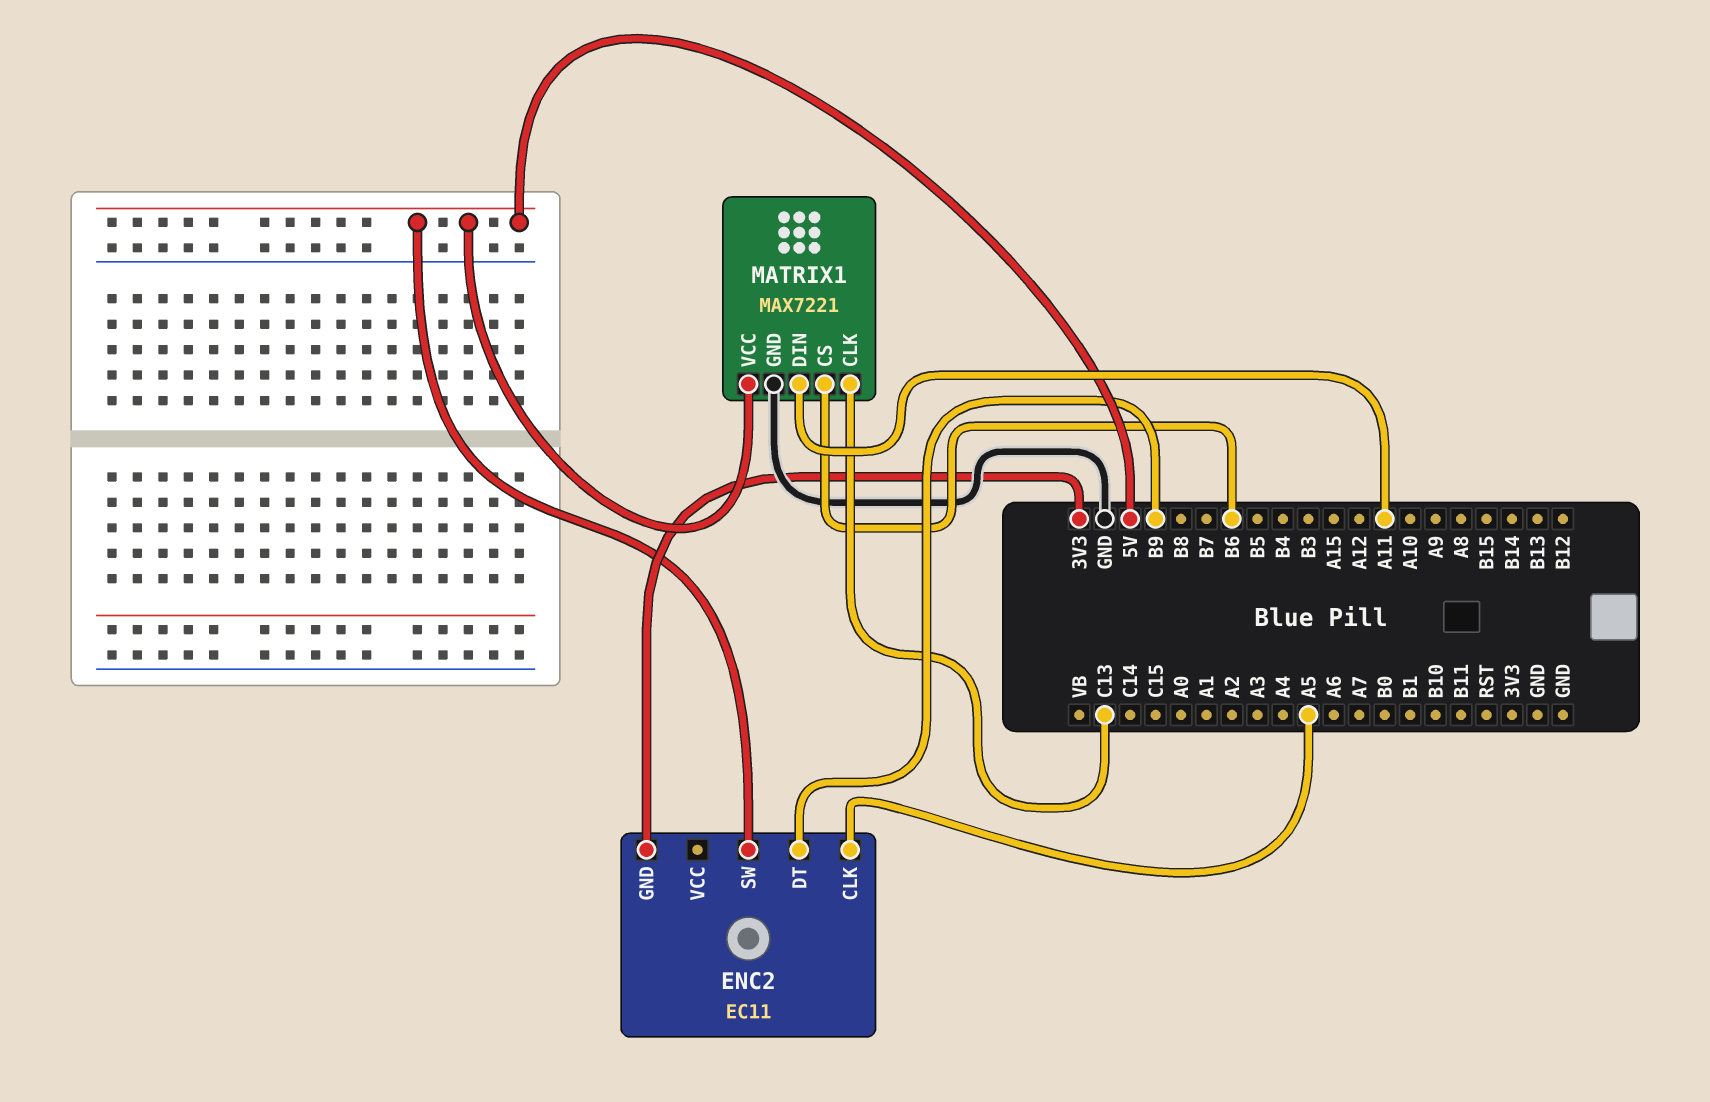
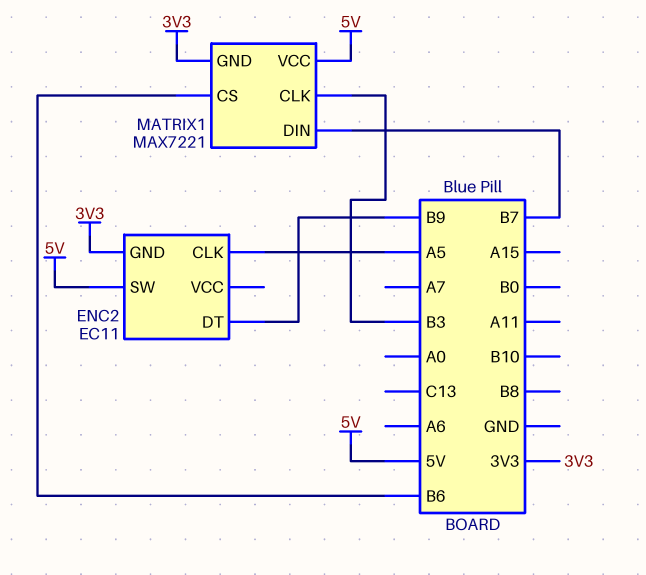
MATRIX1 pin CLK: C13 -> B3
MATRIX1 pin DIN: A11 -> B7
MATRIX1 pin GND: GND -> 3V3

